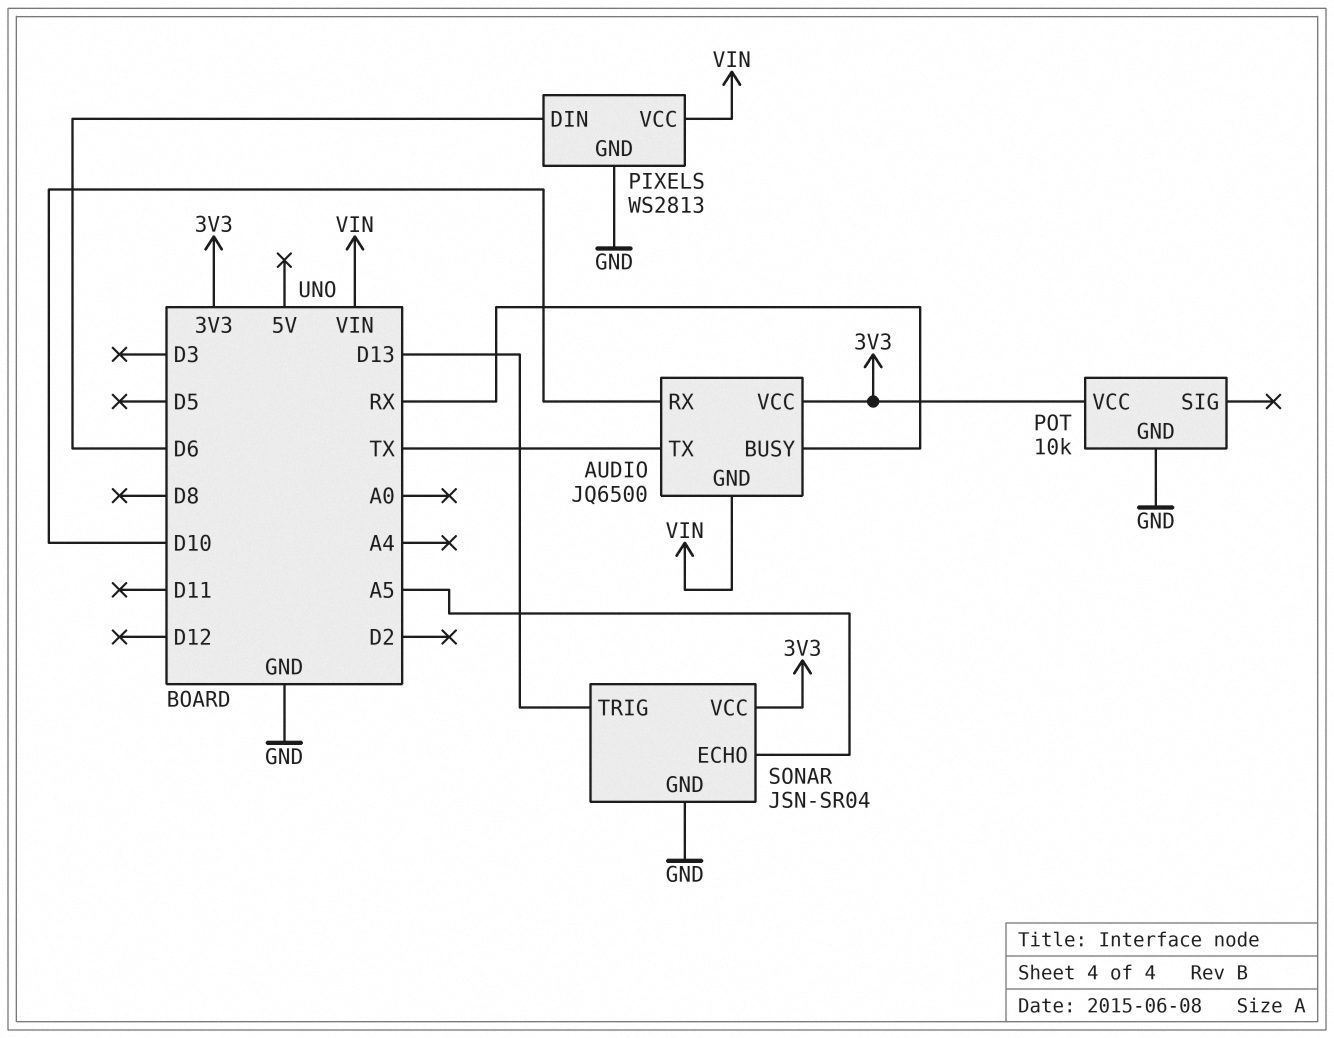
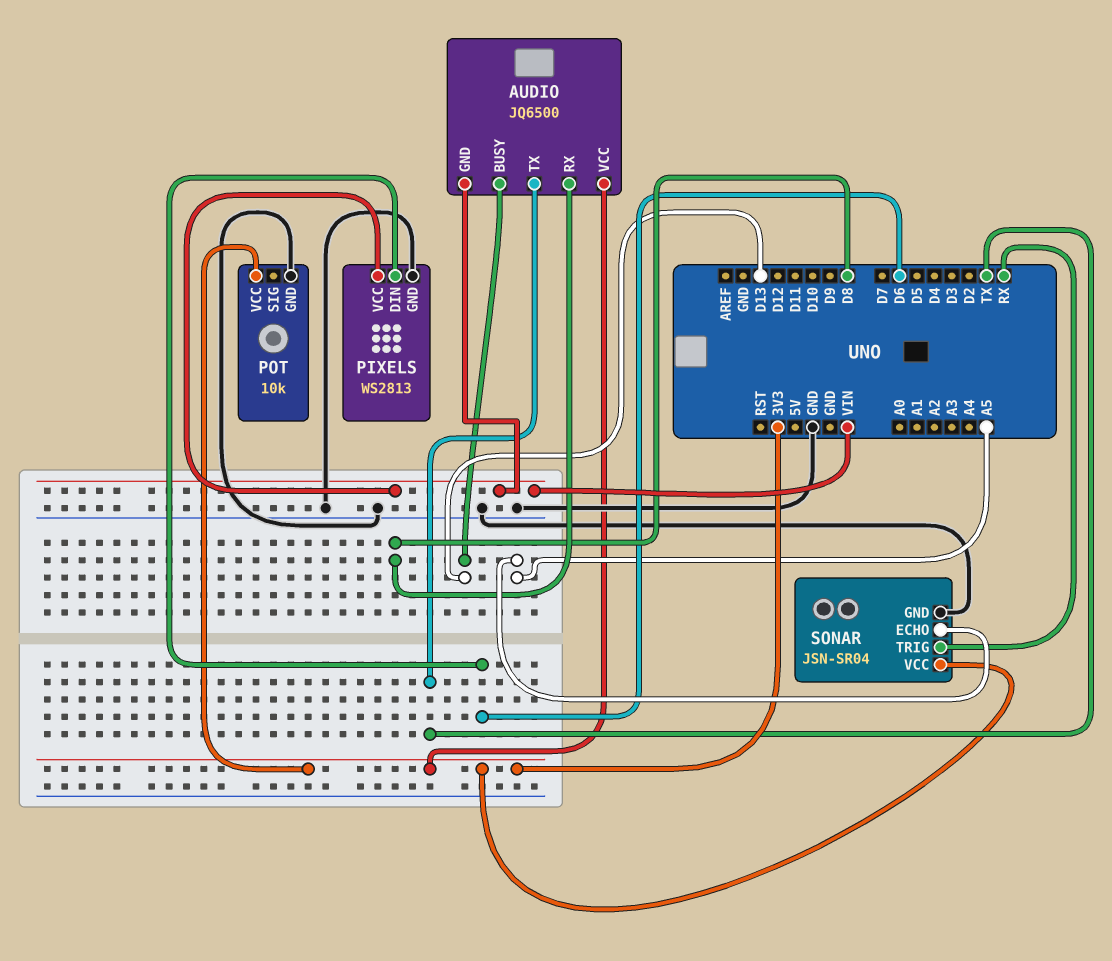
AUDIO pin BUSY: RX -> D13
AUDIO pin RX: D10 -> D8
SONAR pin TRIG: D13 -> RX

